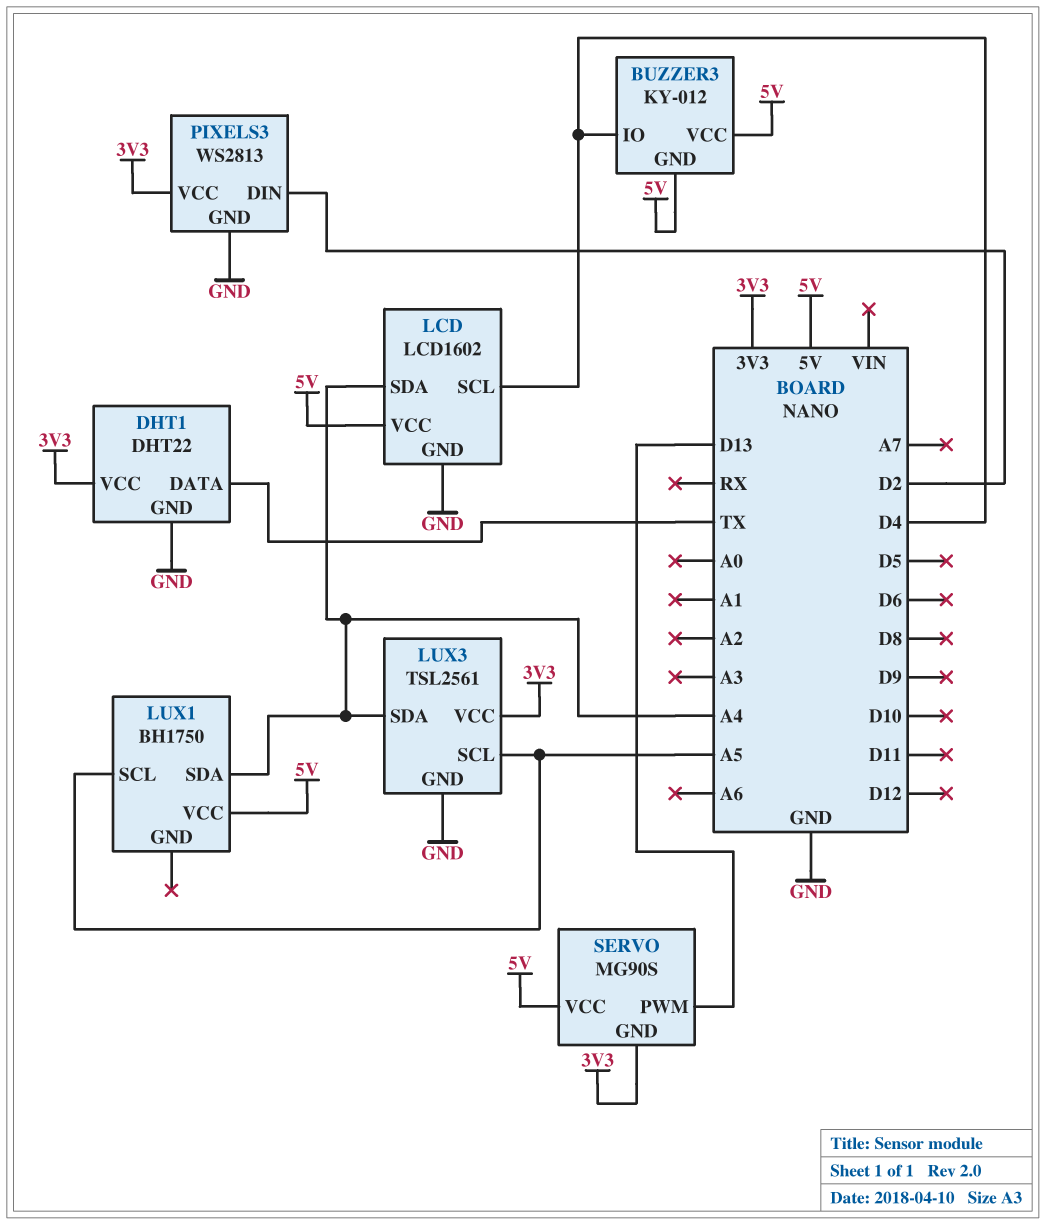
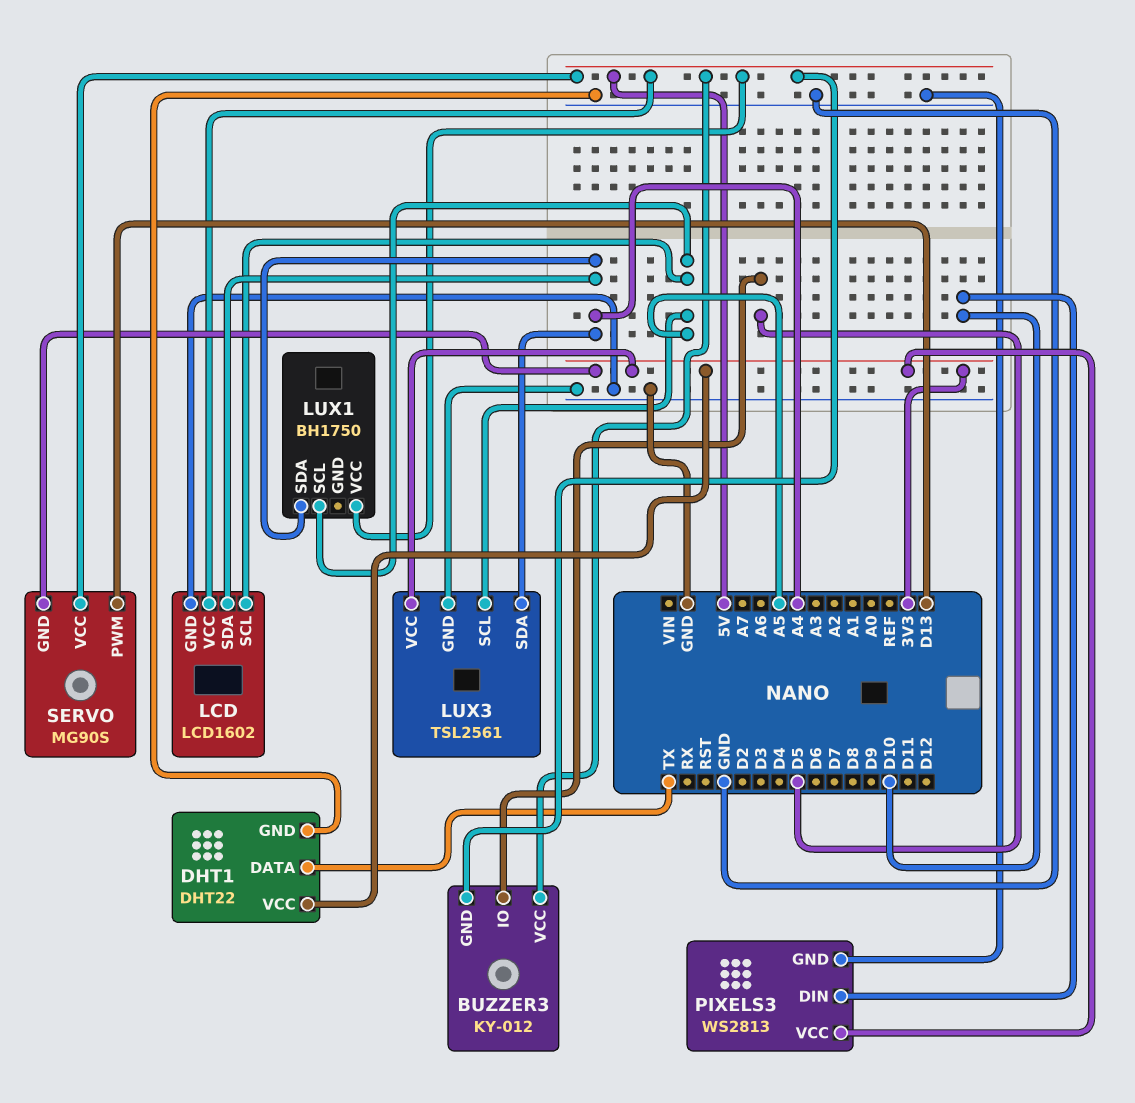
BUZZER3 pin IO: D4 -> D5
LCD pin SCL: D4 -> A5
PIXELS3 pin DIN: D2 -> D10

